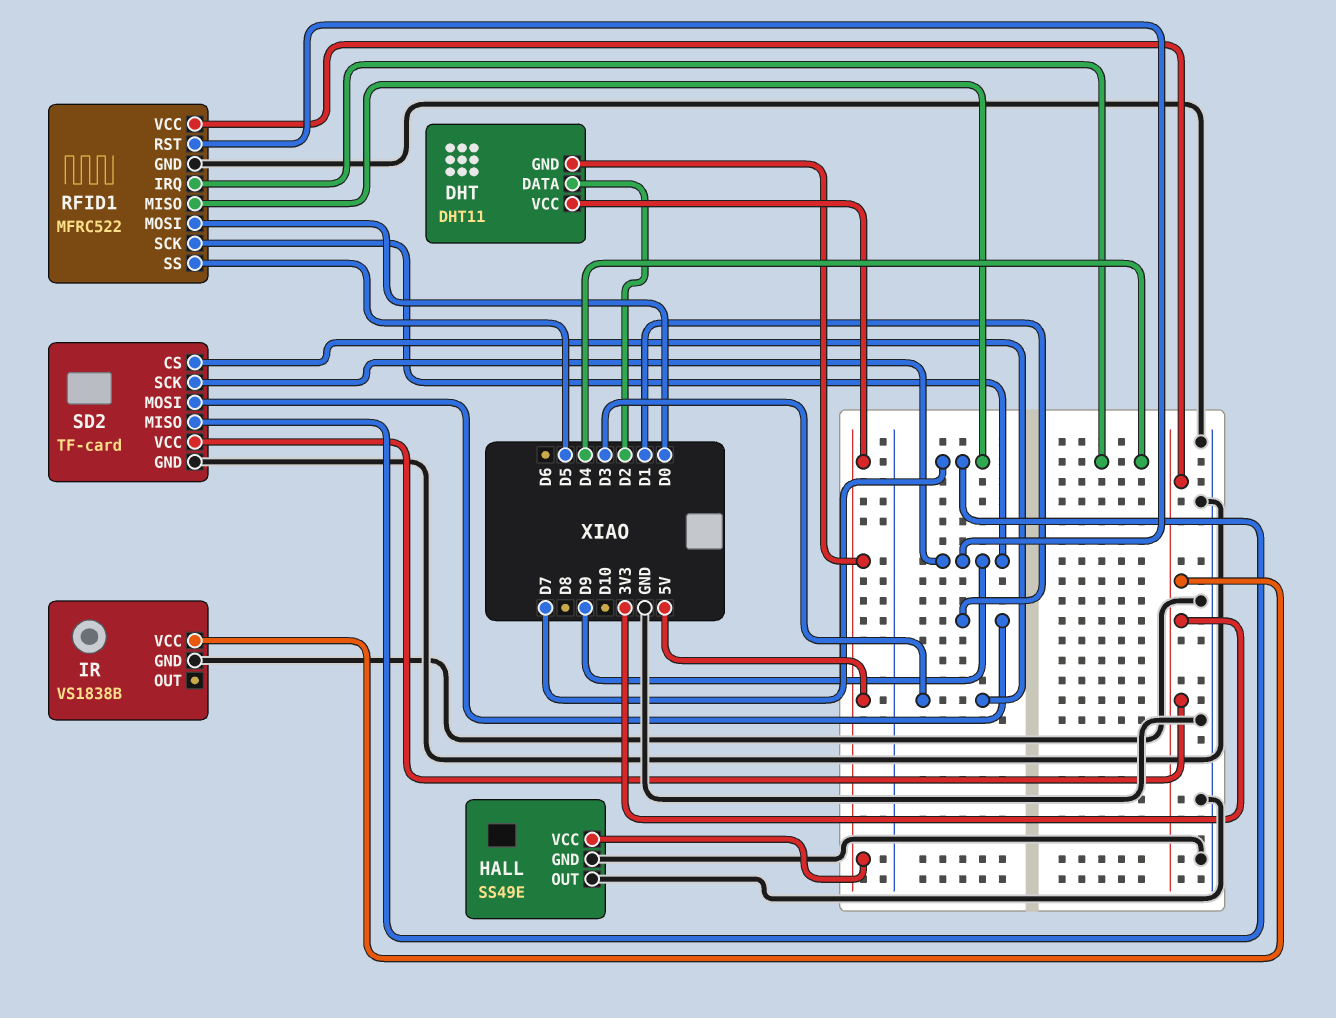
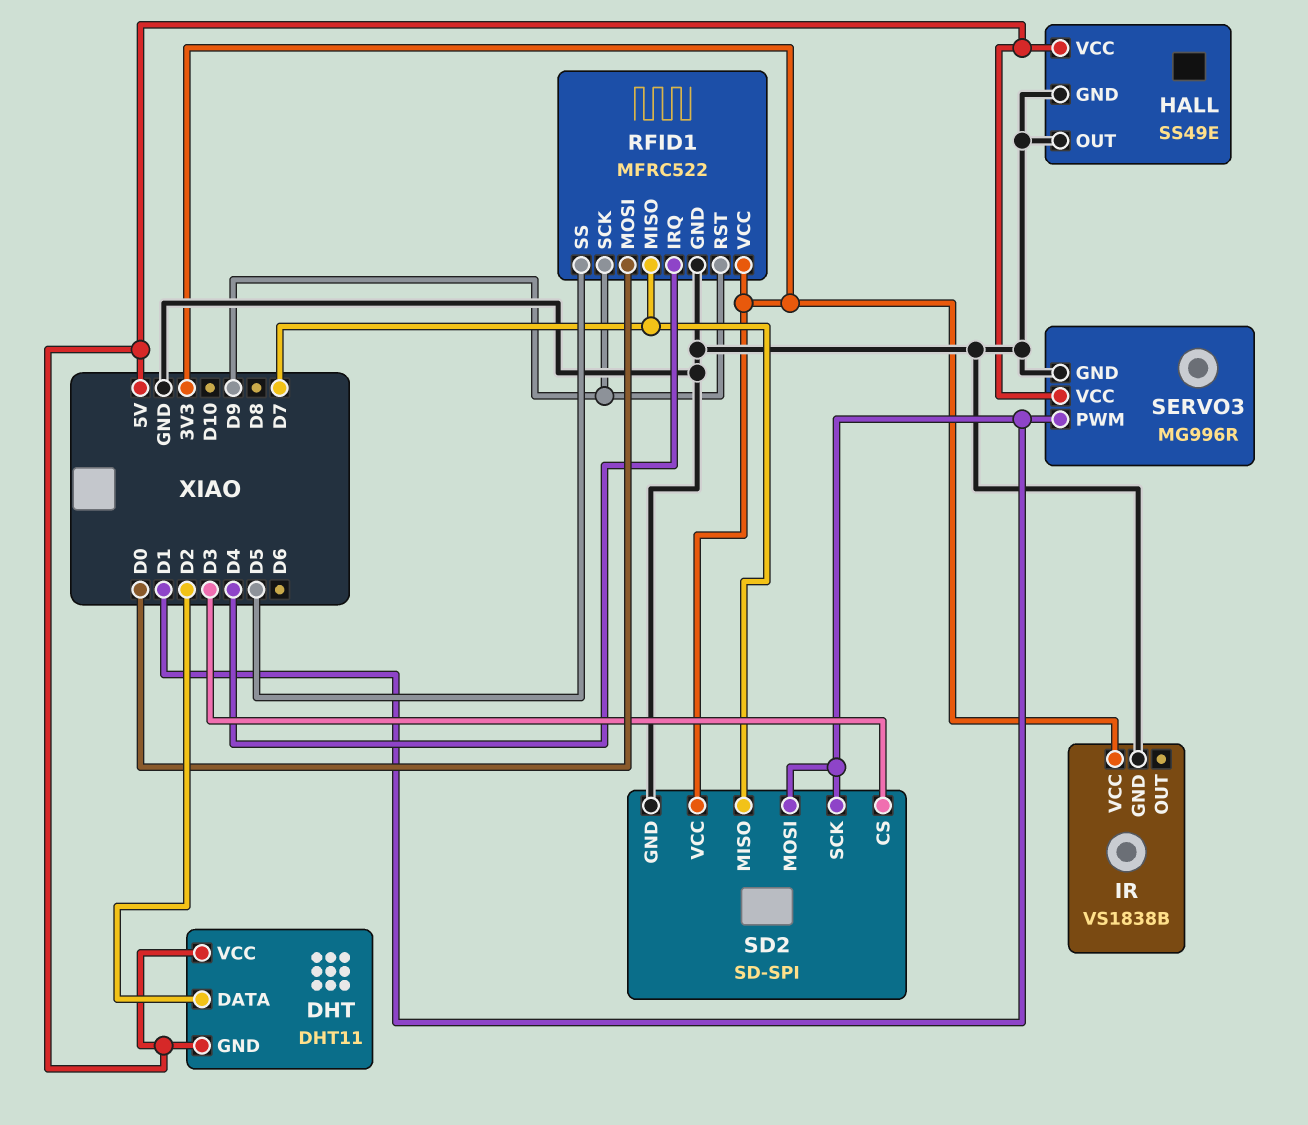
SD2: TF-card -> SD-SPI
SD2 pin SCK: D9 -> D1
SERVO3: none -> MG996R
SERVO3 pin GND: none -> GND
SERVO3 pin PWM: none -> D1
SERVO3 pin VCC: none -> 5V

